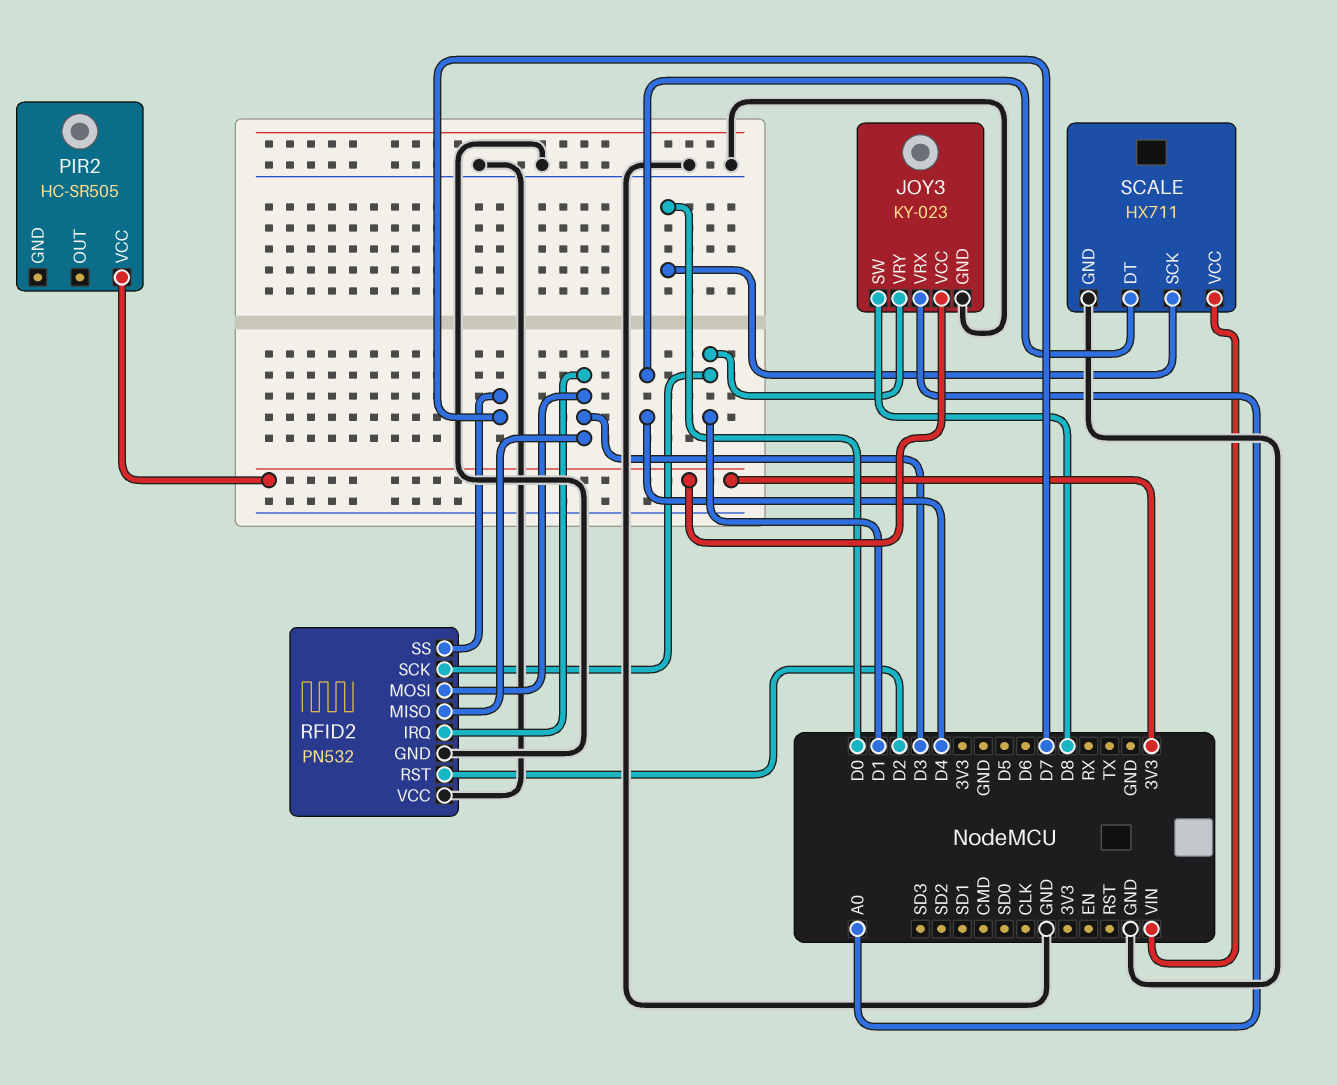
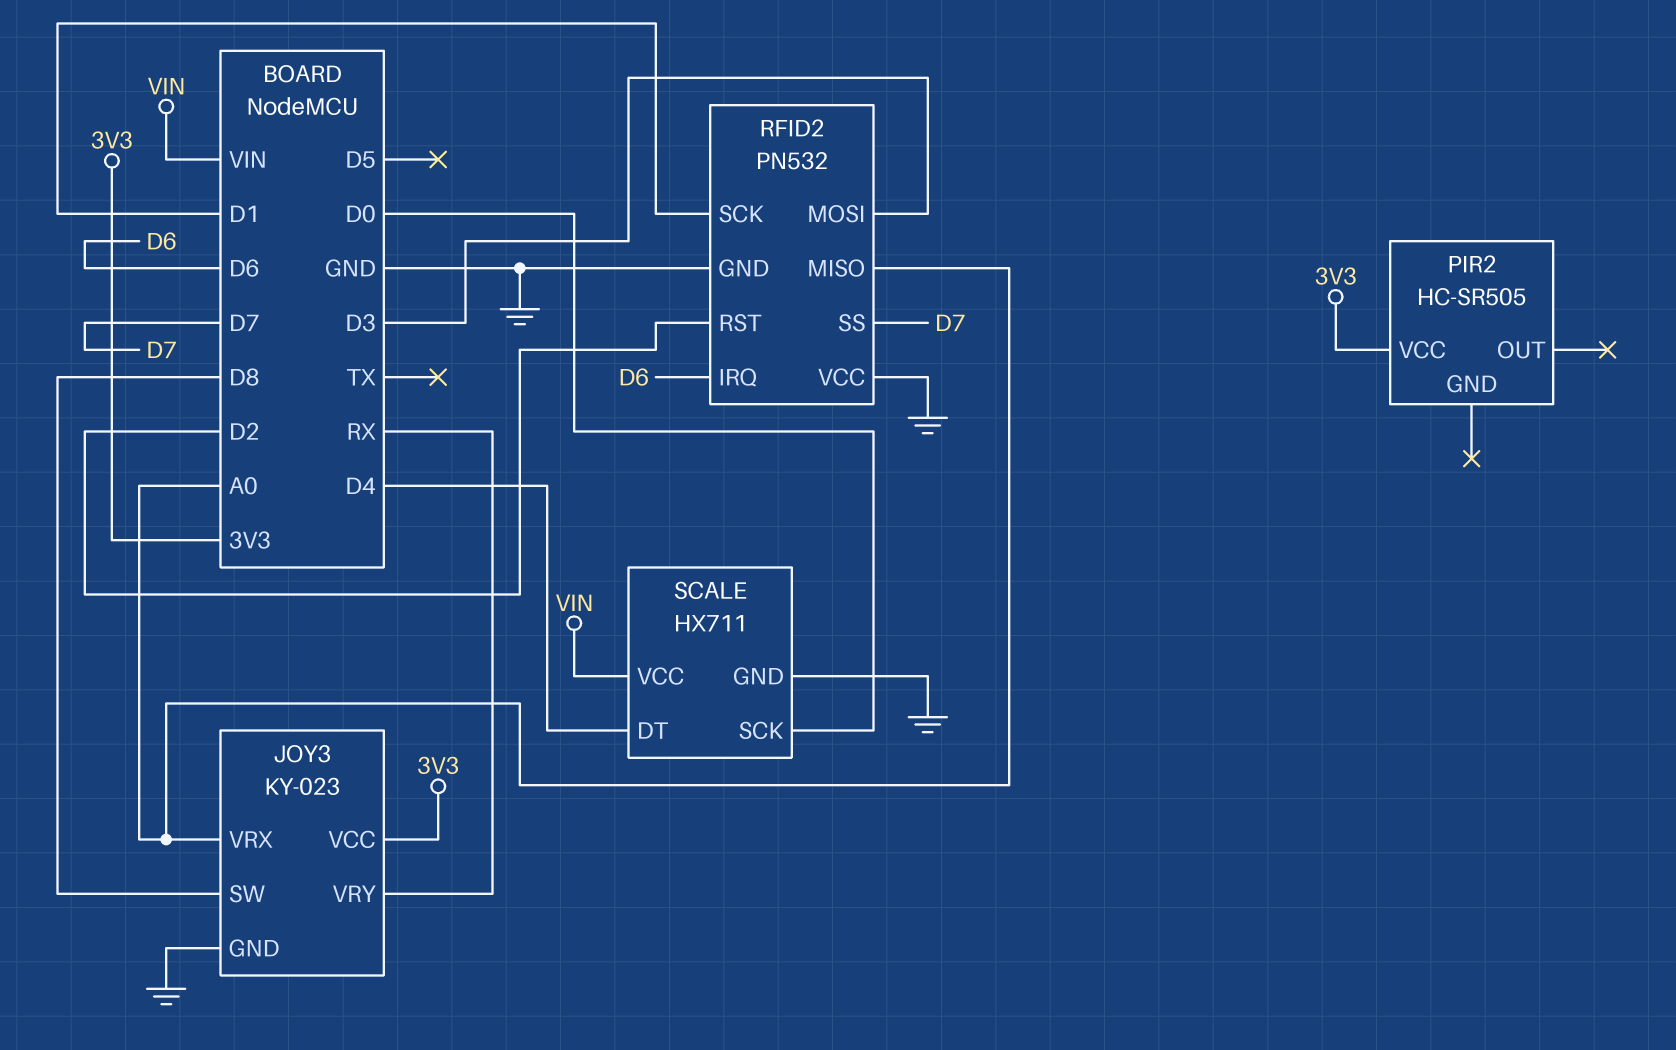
JOY3 pin VRY: D1 -> RX
RFID2 pin IRQ: D3 -> D6
RFID2 pin MISO: D3 -> A0

